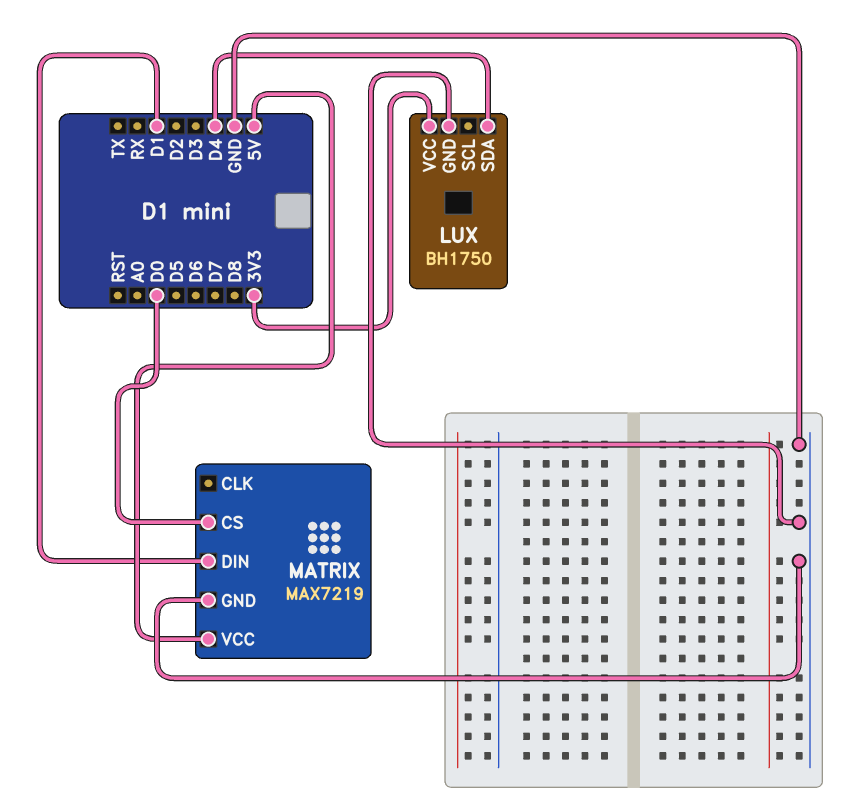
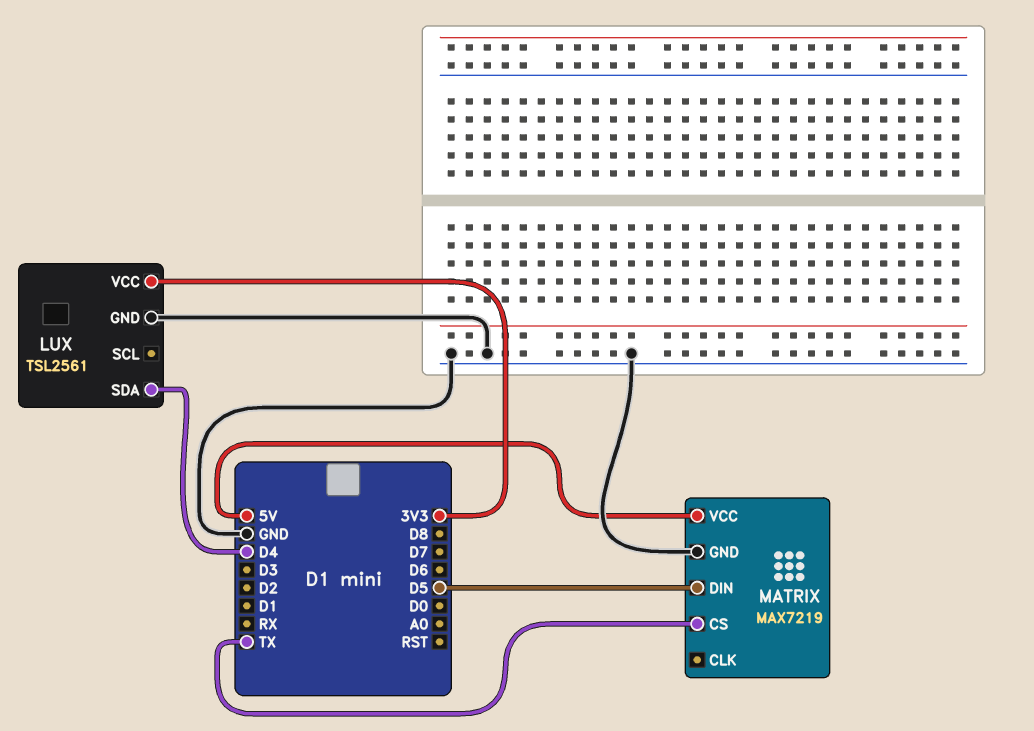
LUX: BH1750 -> TSL2561
MATRIX pin CS: D0 -> TX
MATRIX pin DIN: D1 -> D5

